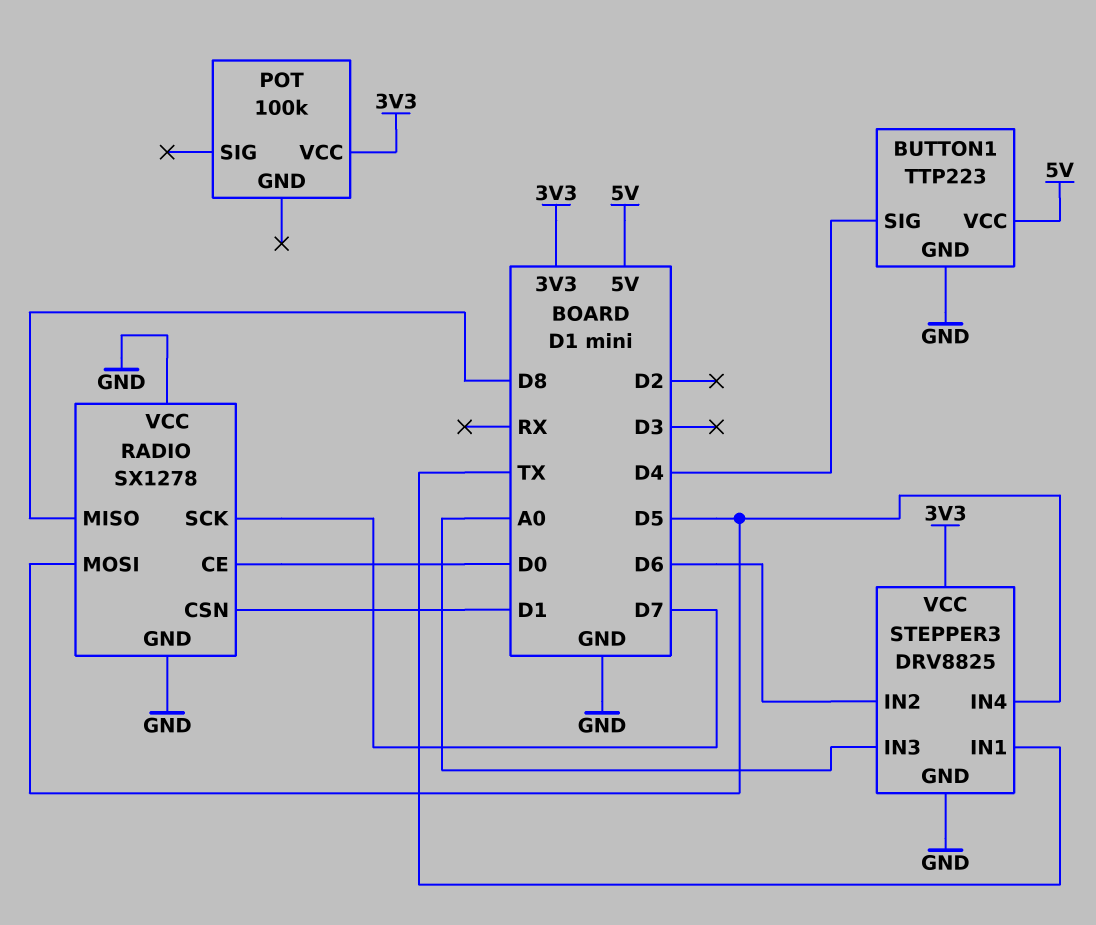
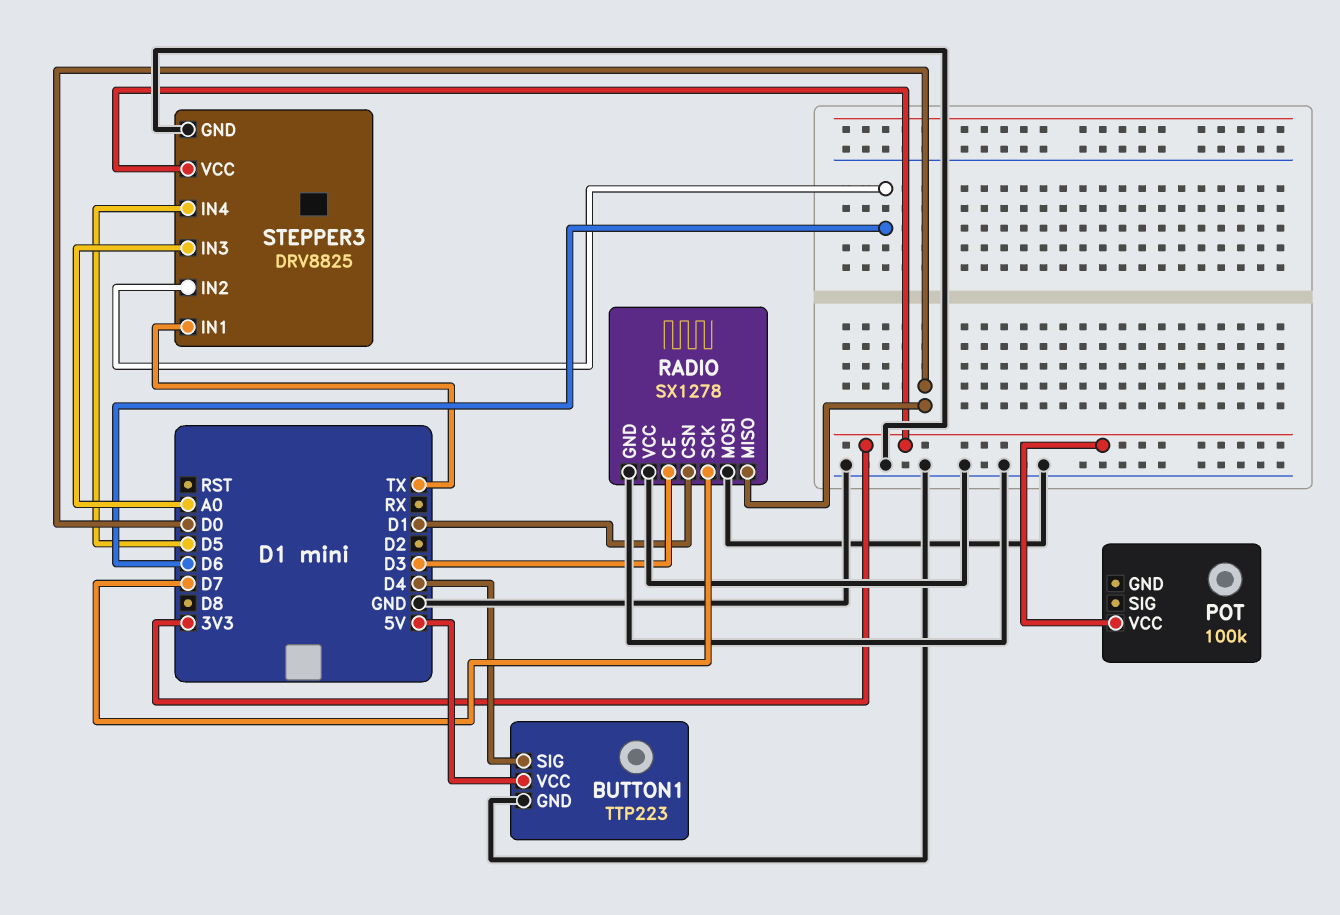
RADIO pin CE: D0 -> D3
RADIO pin MISO: D8 -> D0
RADIO pin MOSI: D5 -> GND

